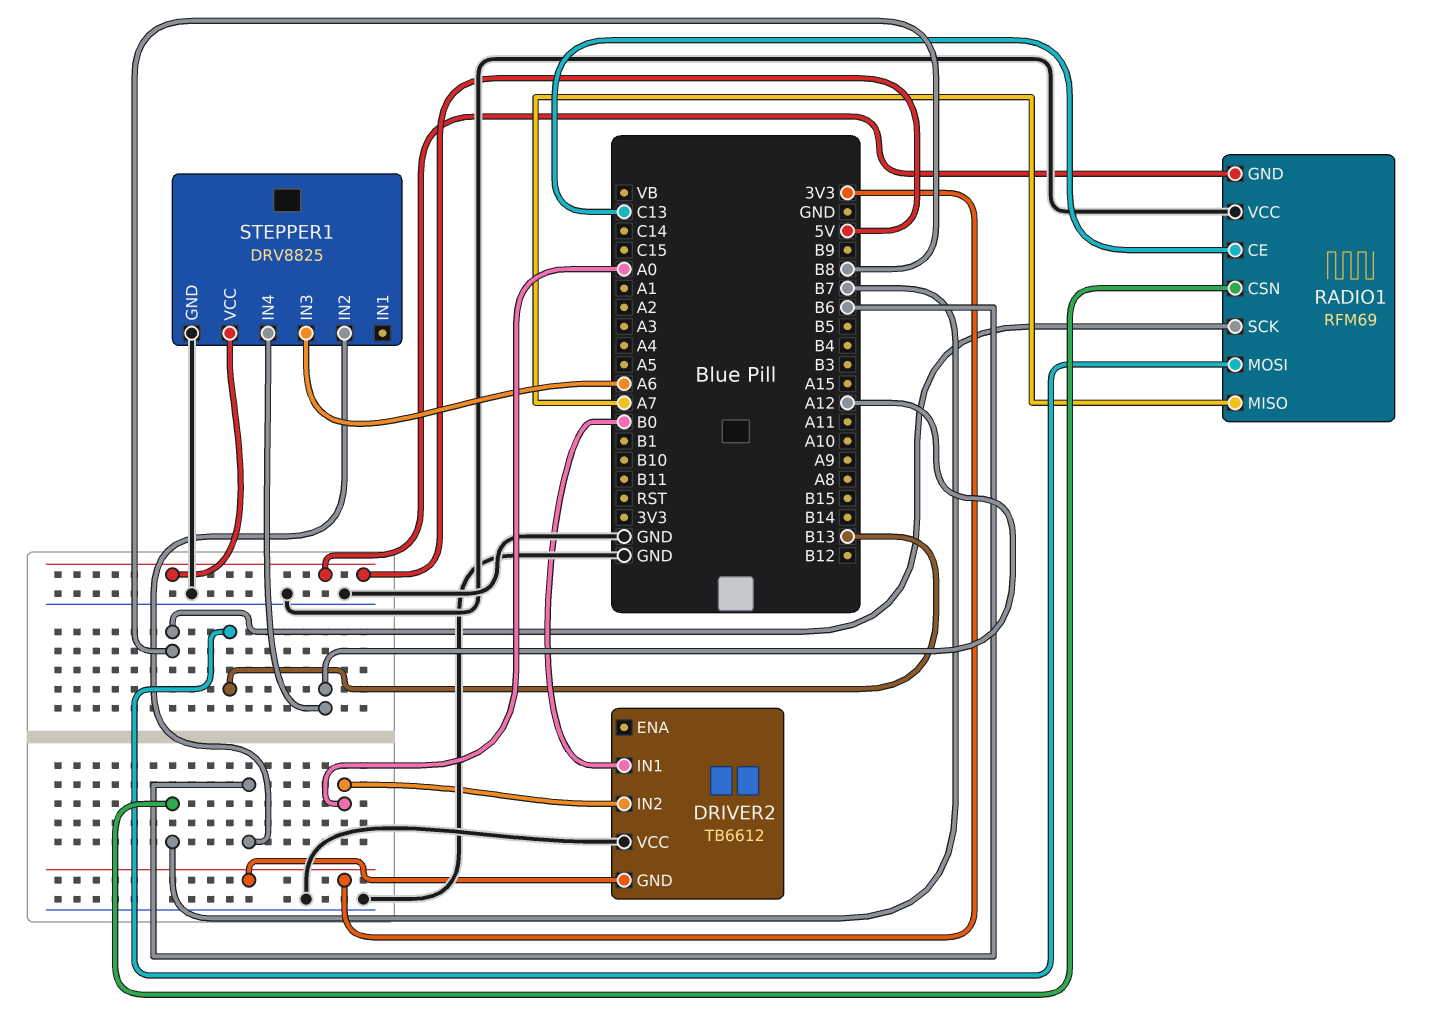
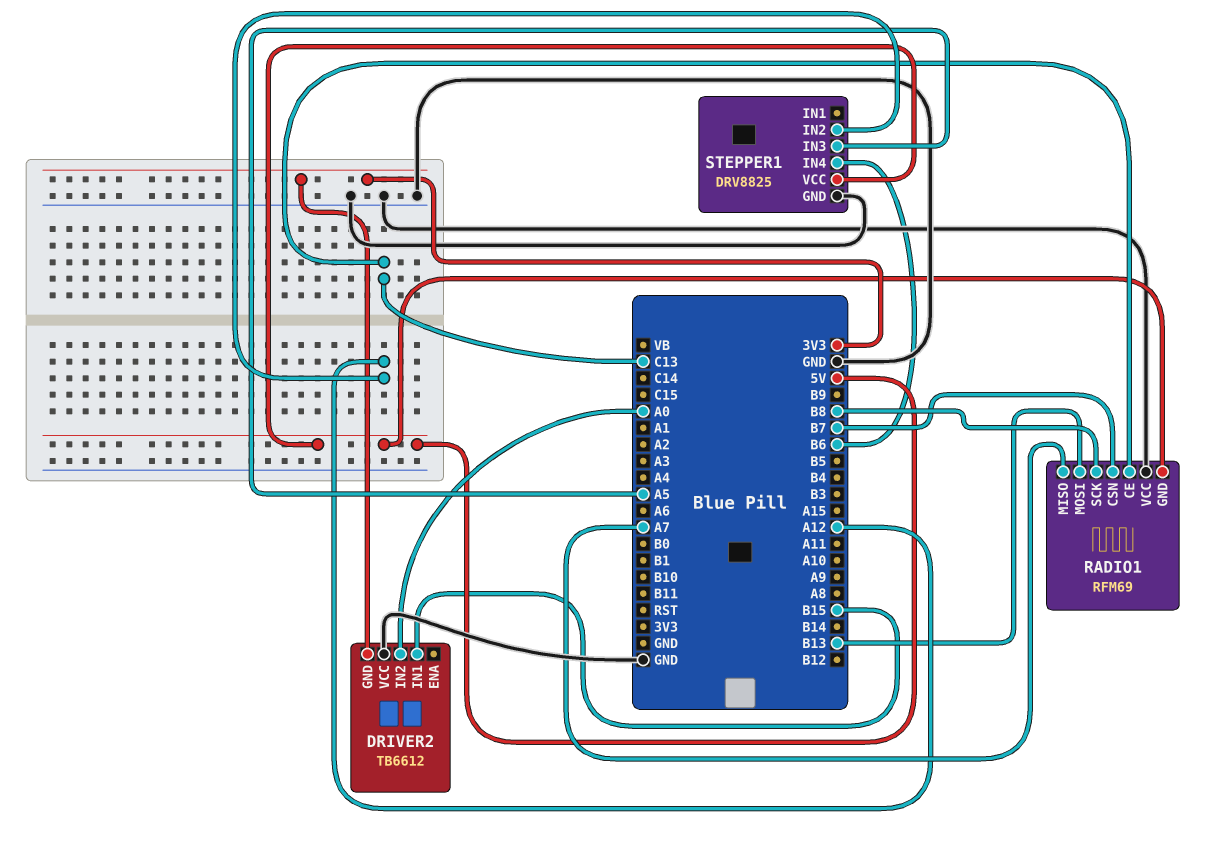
DRIVER2 pin IN1: B0 -> B15
STEPPER1 pin IN2: B6 -> A12
STEPPER1 pin IN3: A6 -> A5
STEPPER1 pin IN4: A12 -> B6

